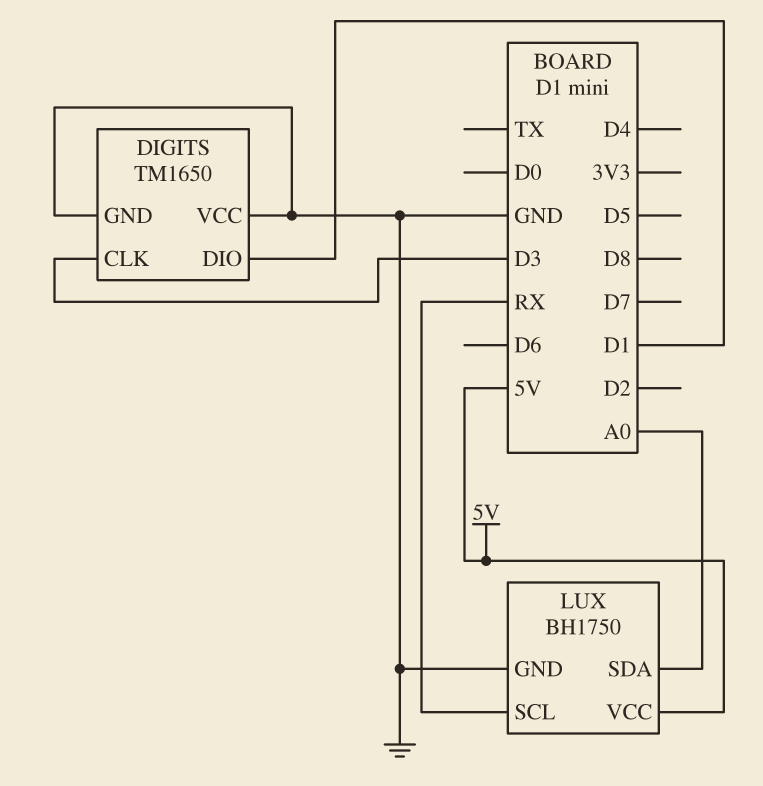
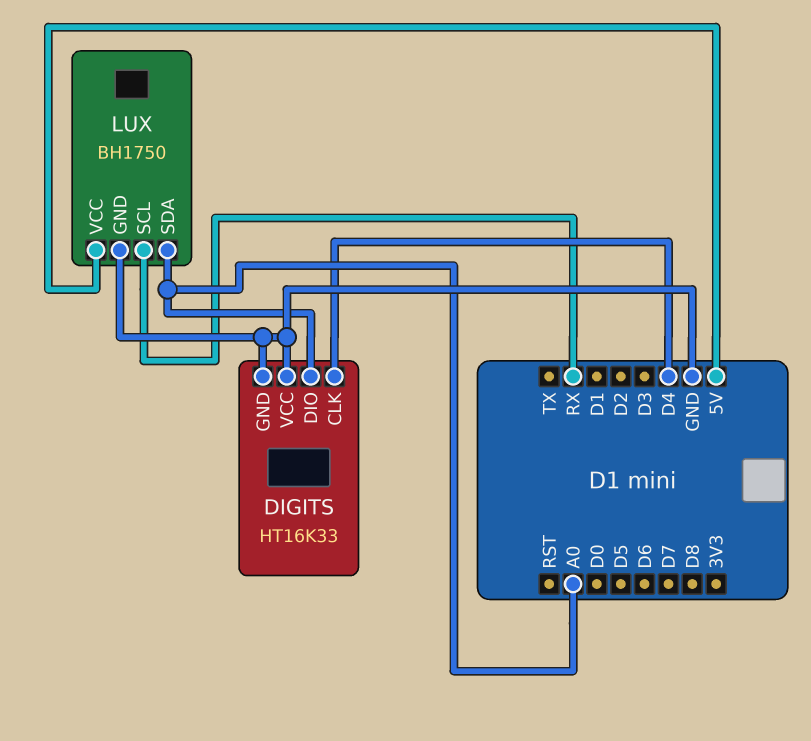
DIGITS: TM1650 -> HT16K33
DIGITS pin CLK: D3 -> D4
DIGITS pin DIO: D1 -> A0

